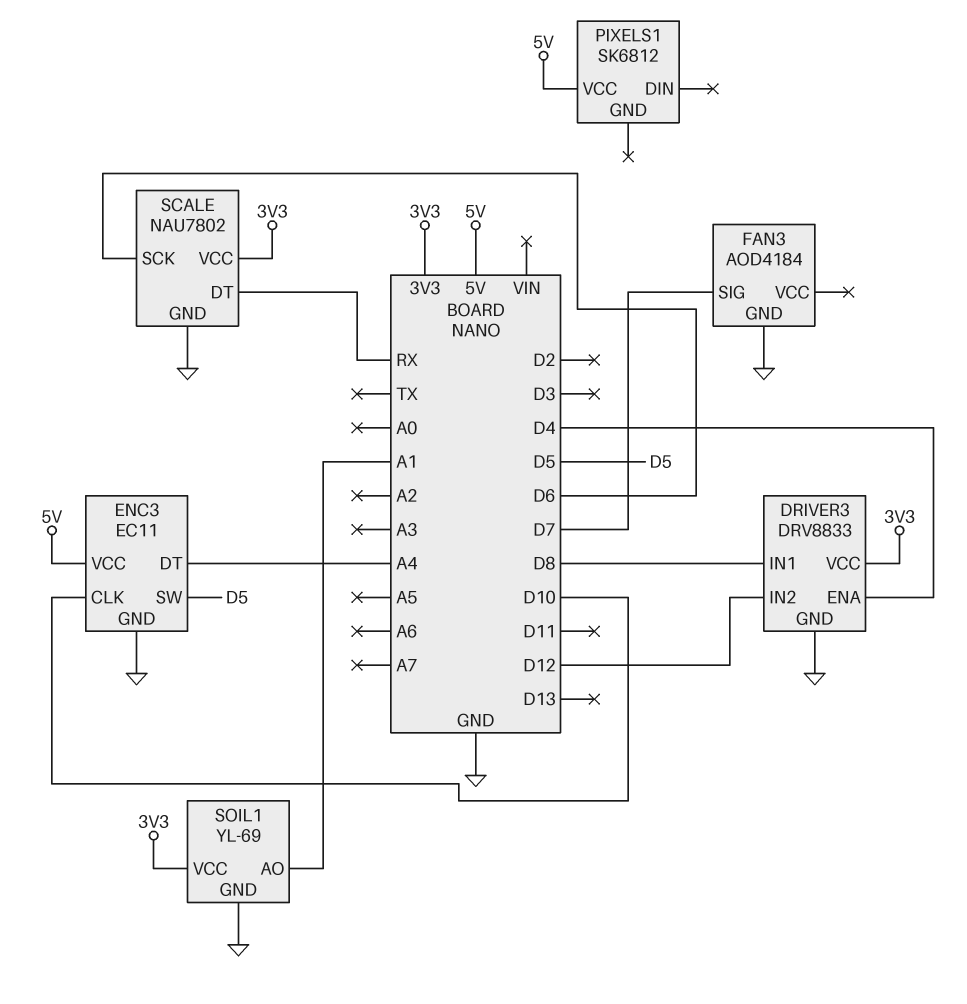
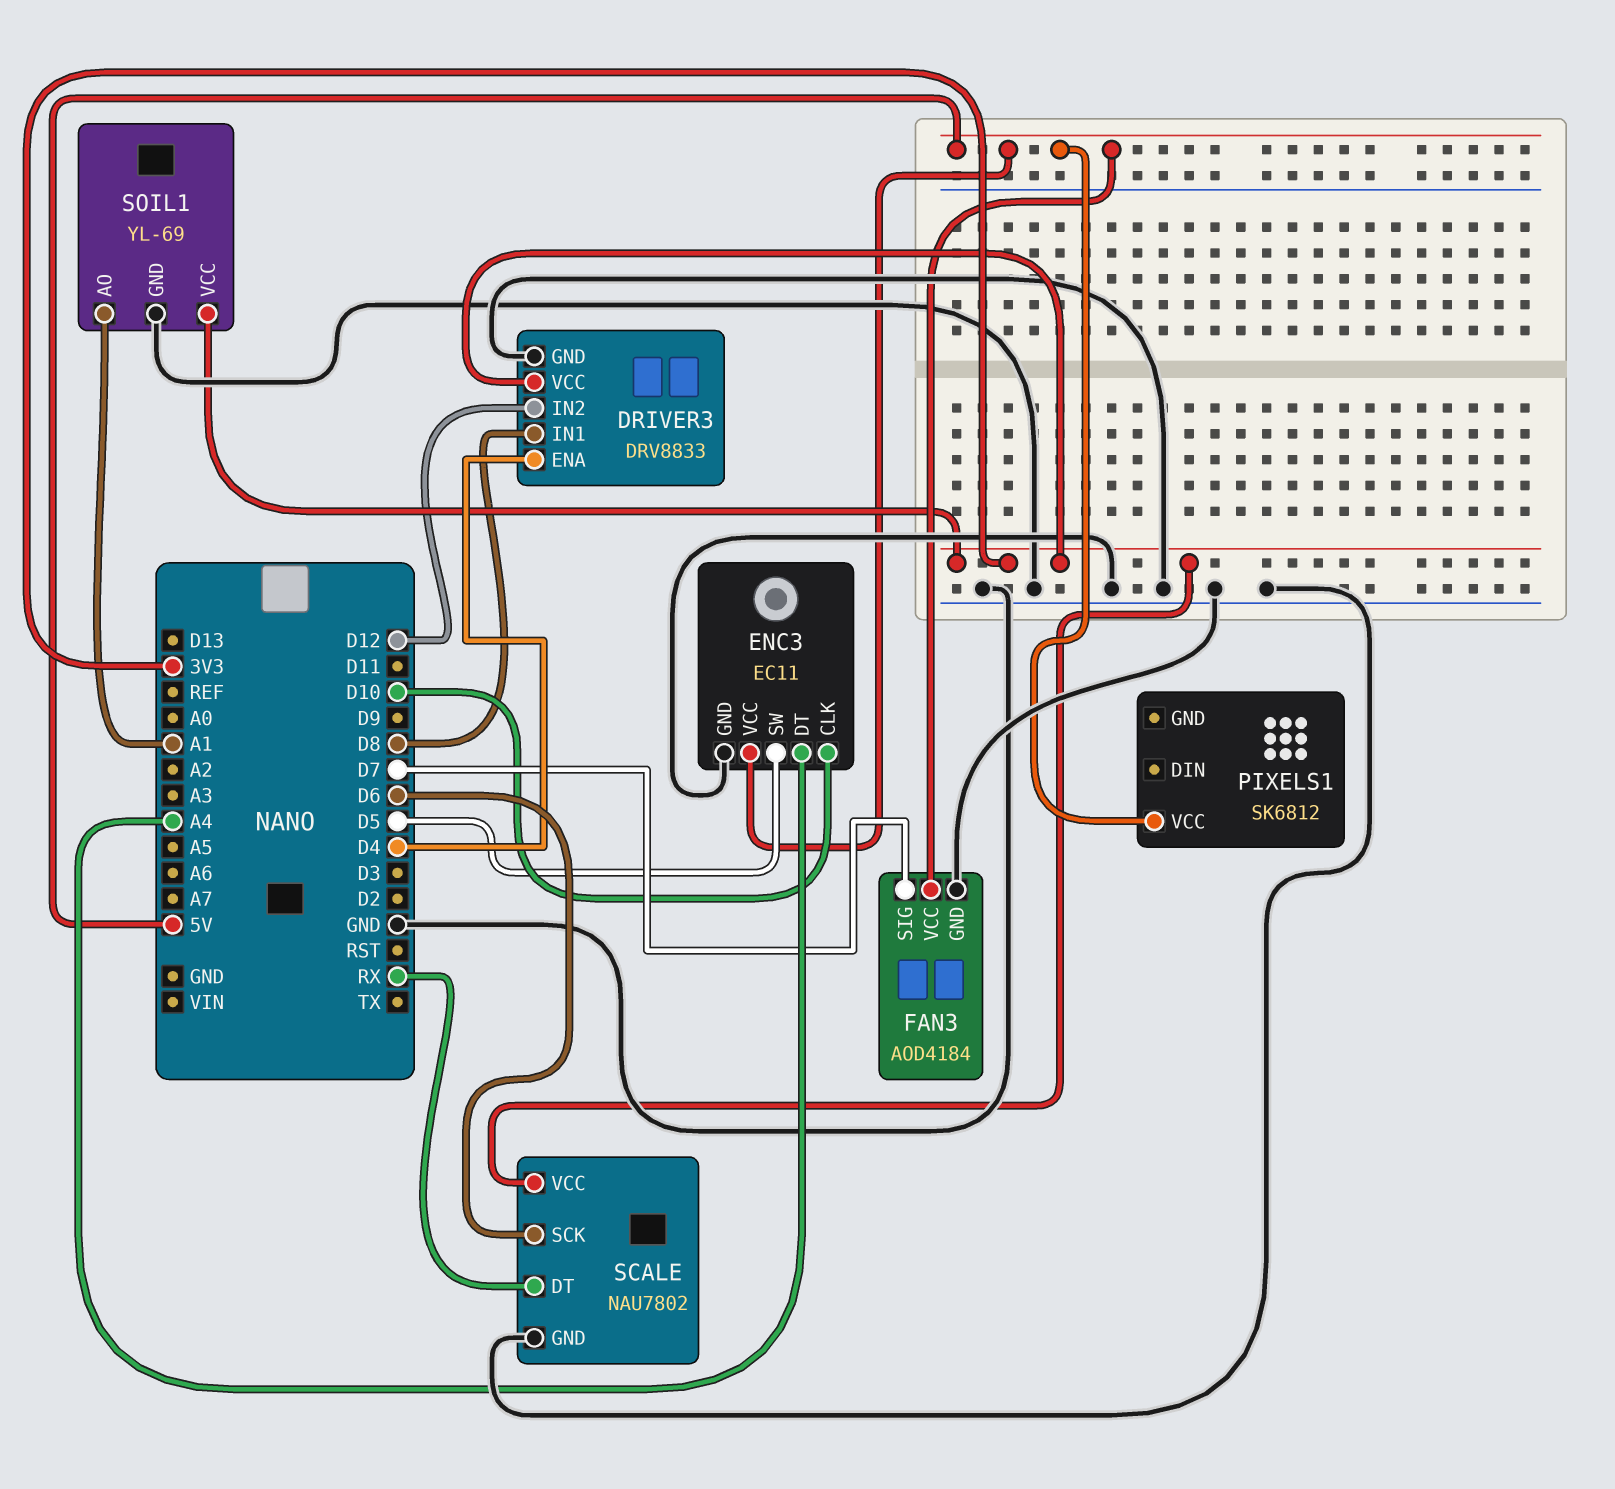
FAN3 pin VCC: none -> 5V

